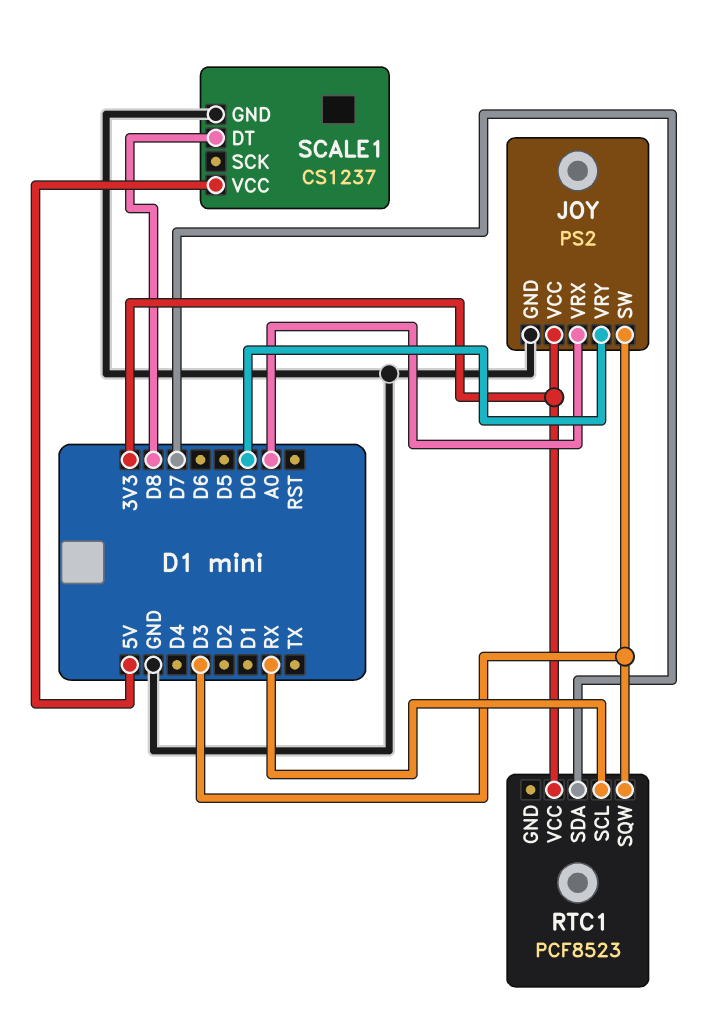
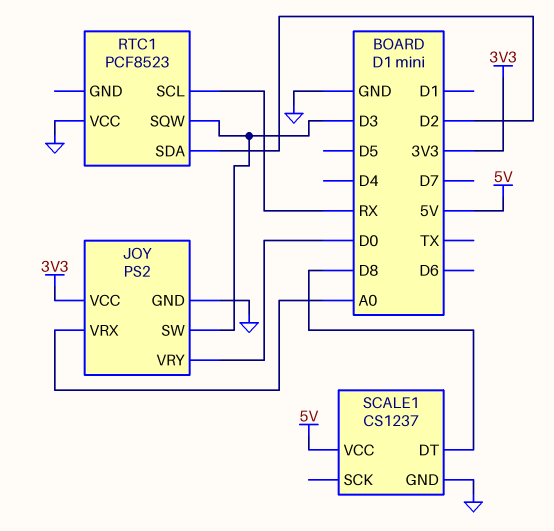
RTC1 pin SDA: D7 -> D2
RTC1 pin VCC: 3V3 -> GND

